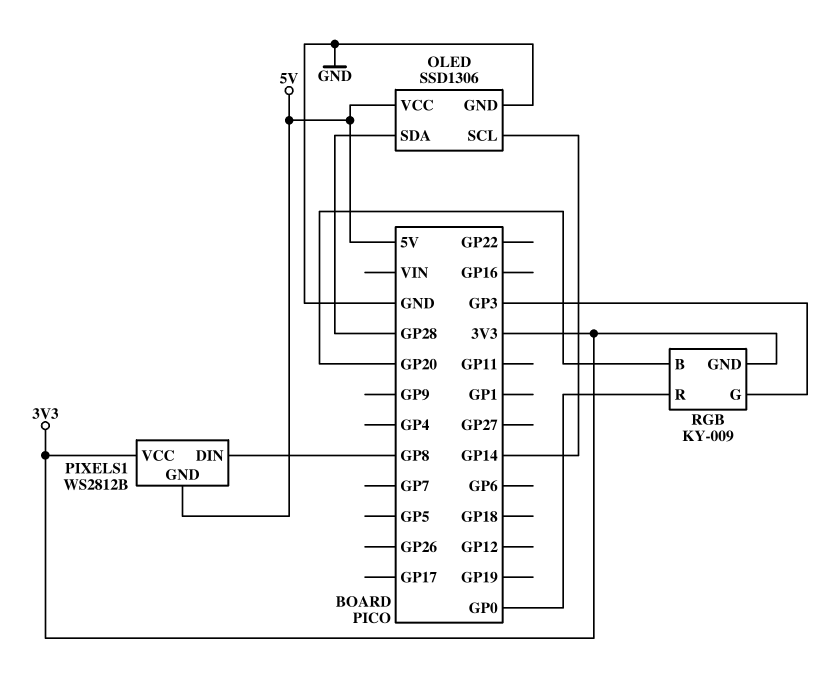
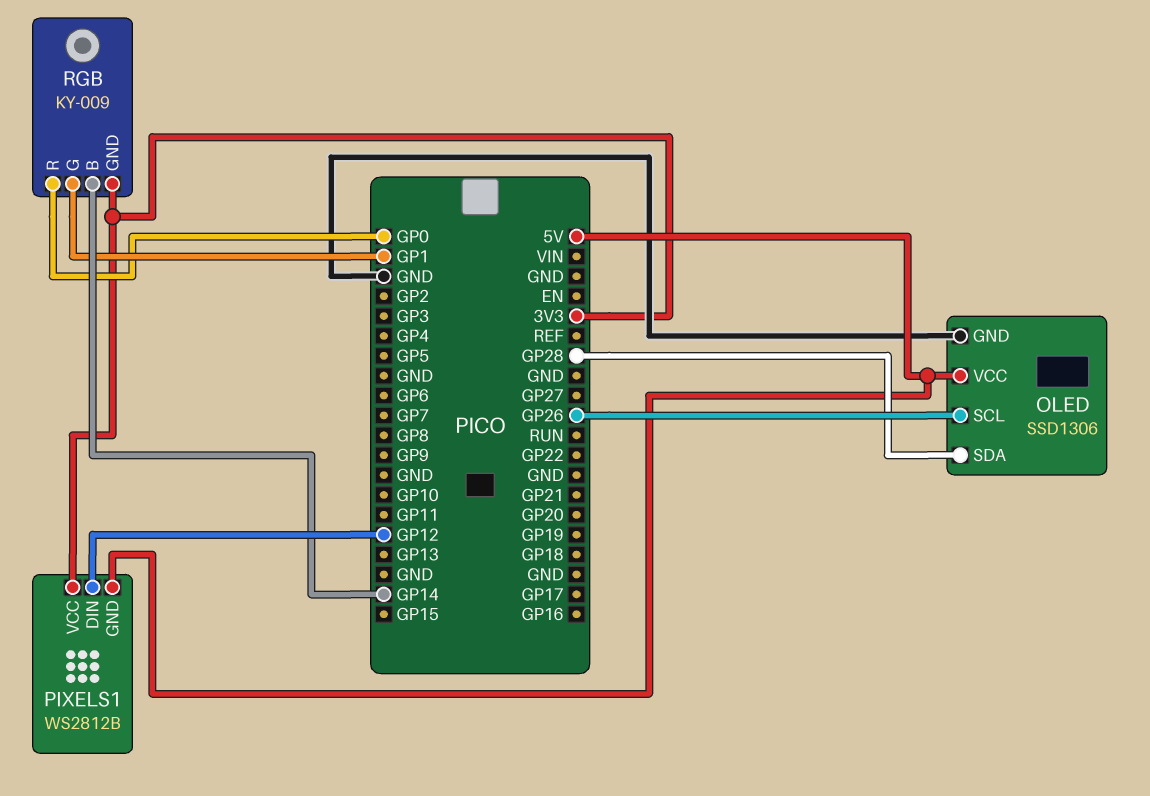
OLED pin SCL: GP14 -> GP26
PIXELS1 pin DIN: GP8 -> GP12
RGB pin B: GP20 -> GP14
RGB pin G: GP3 -> GP1

